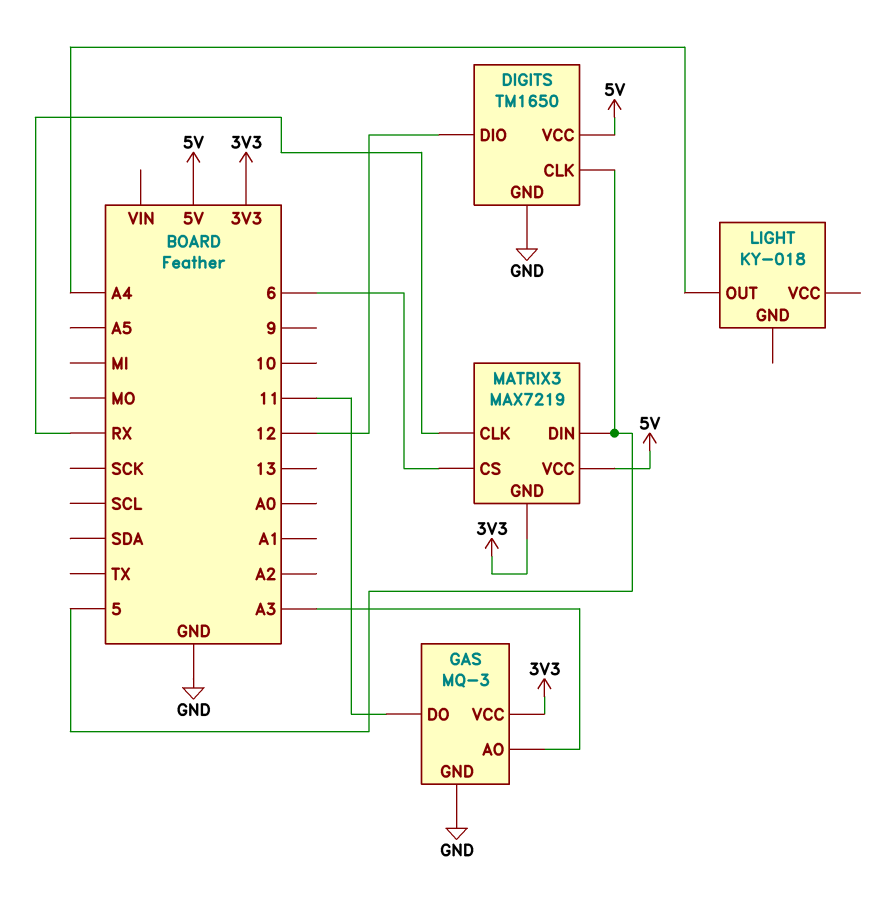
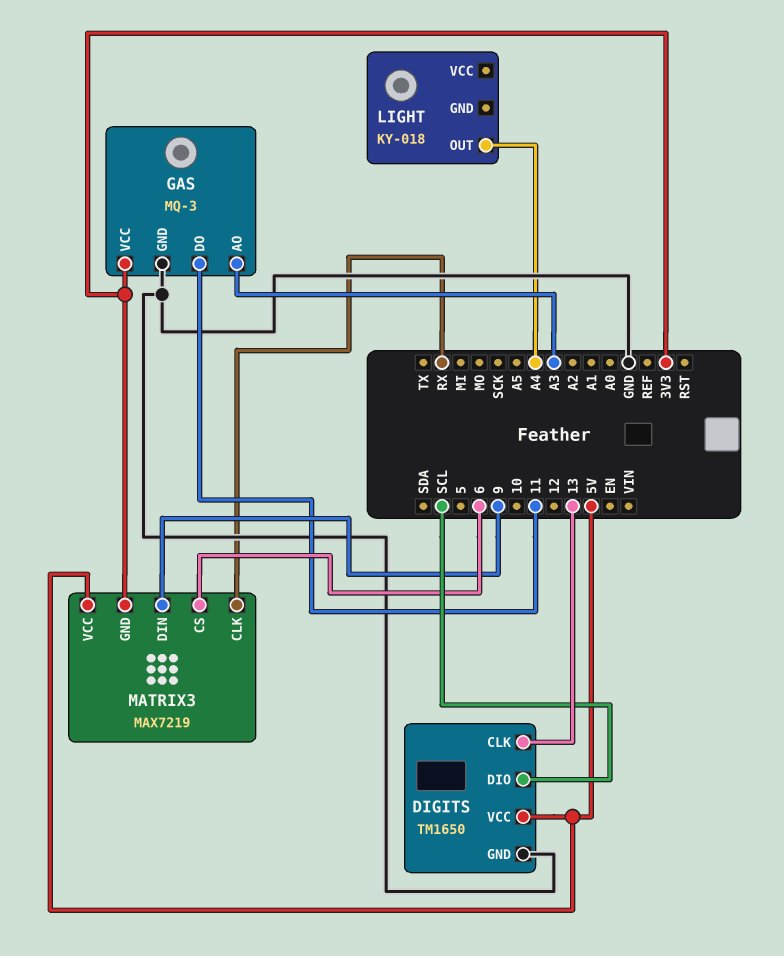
DIGITS pin CLK: 5 -> 13
DIGITS pin DIO: 12 -> SCL
MATRIX3 pin DIN: 5 -> 9

